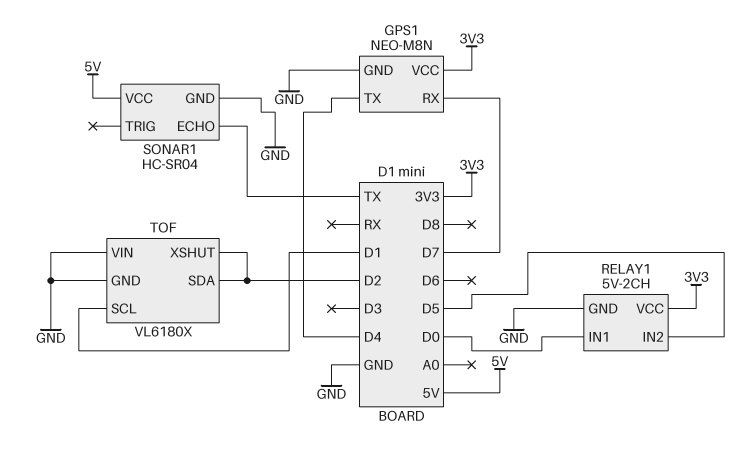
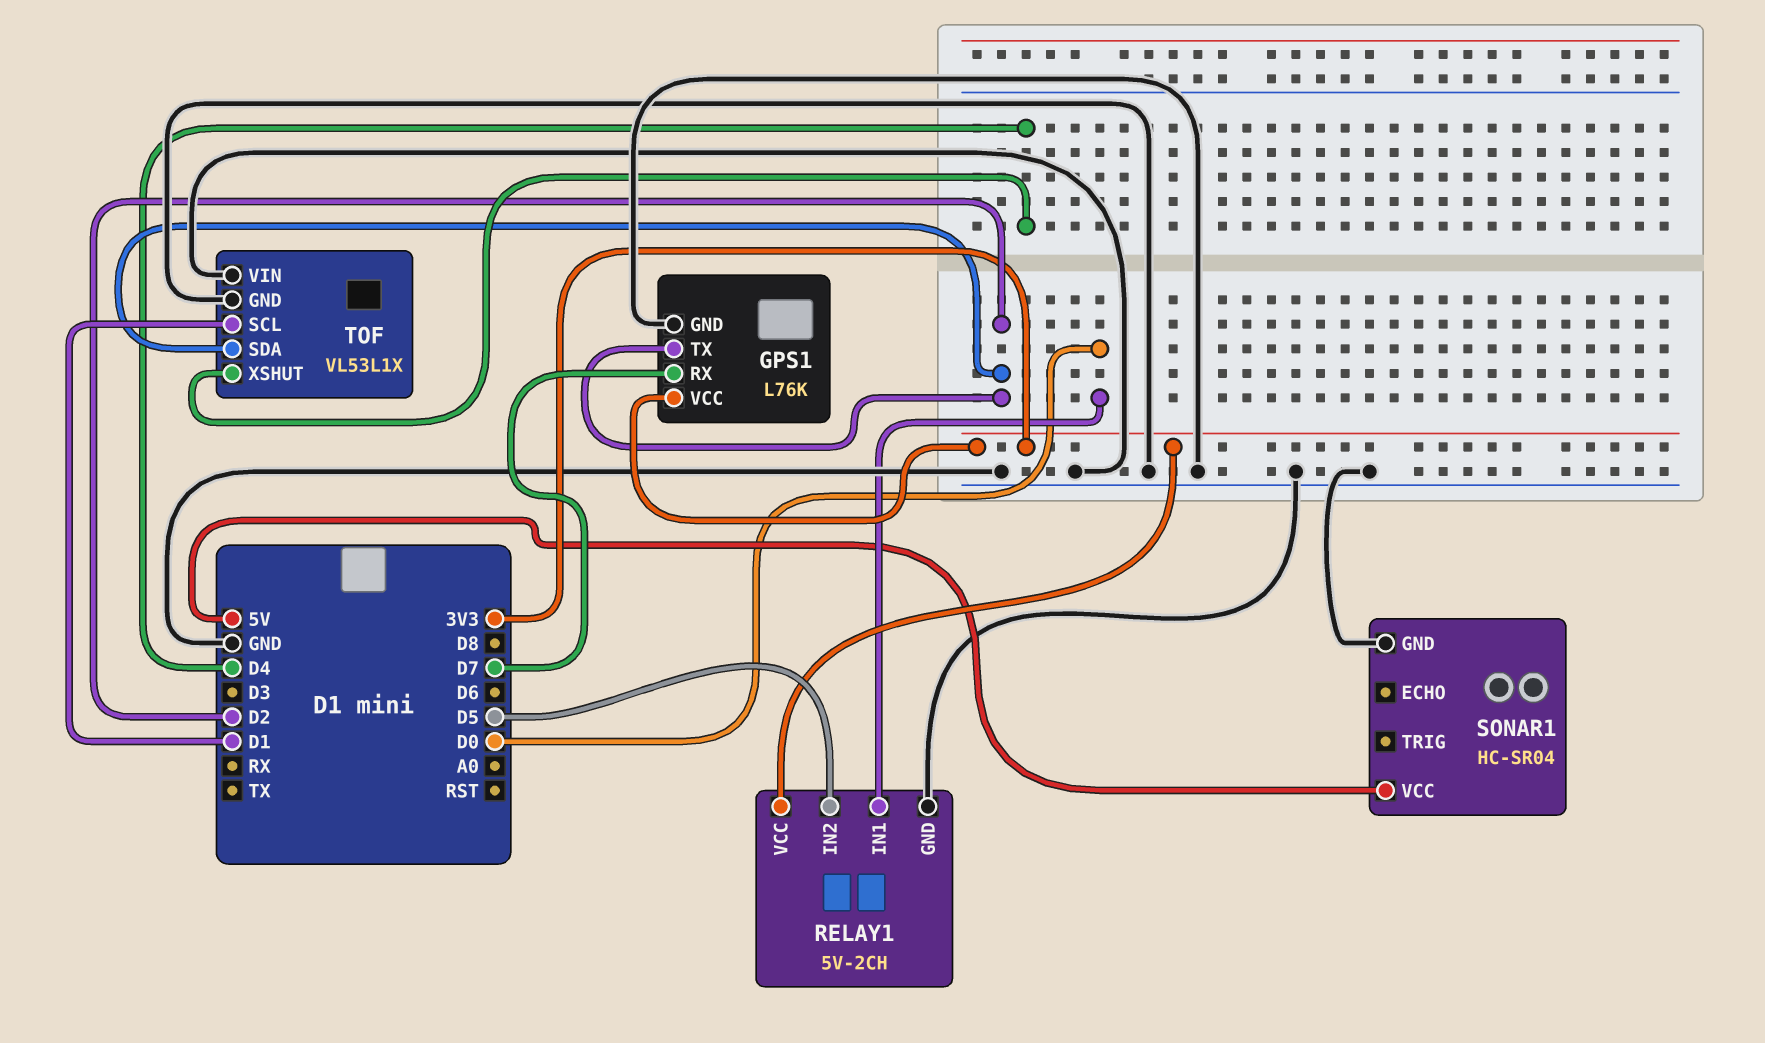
GPS1: NEO-M8N -> L76K
GPS1 pin TX: D4 -> D2
SONAR1 pin ECHO: TX -> none
TOF: VL6180X -> VL53L1X
TOF pin XSHUT: D2 -> D4

